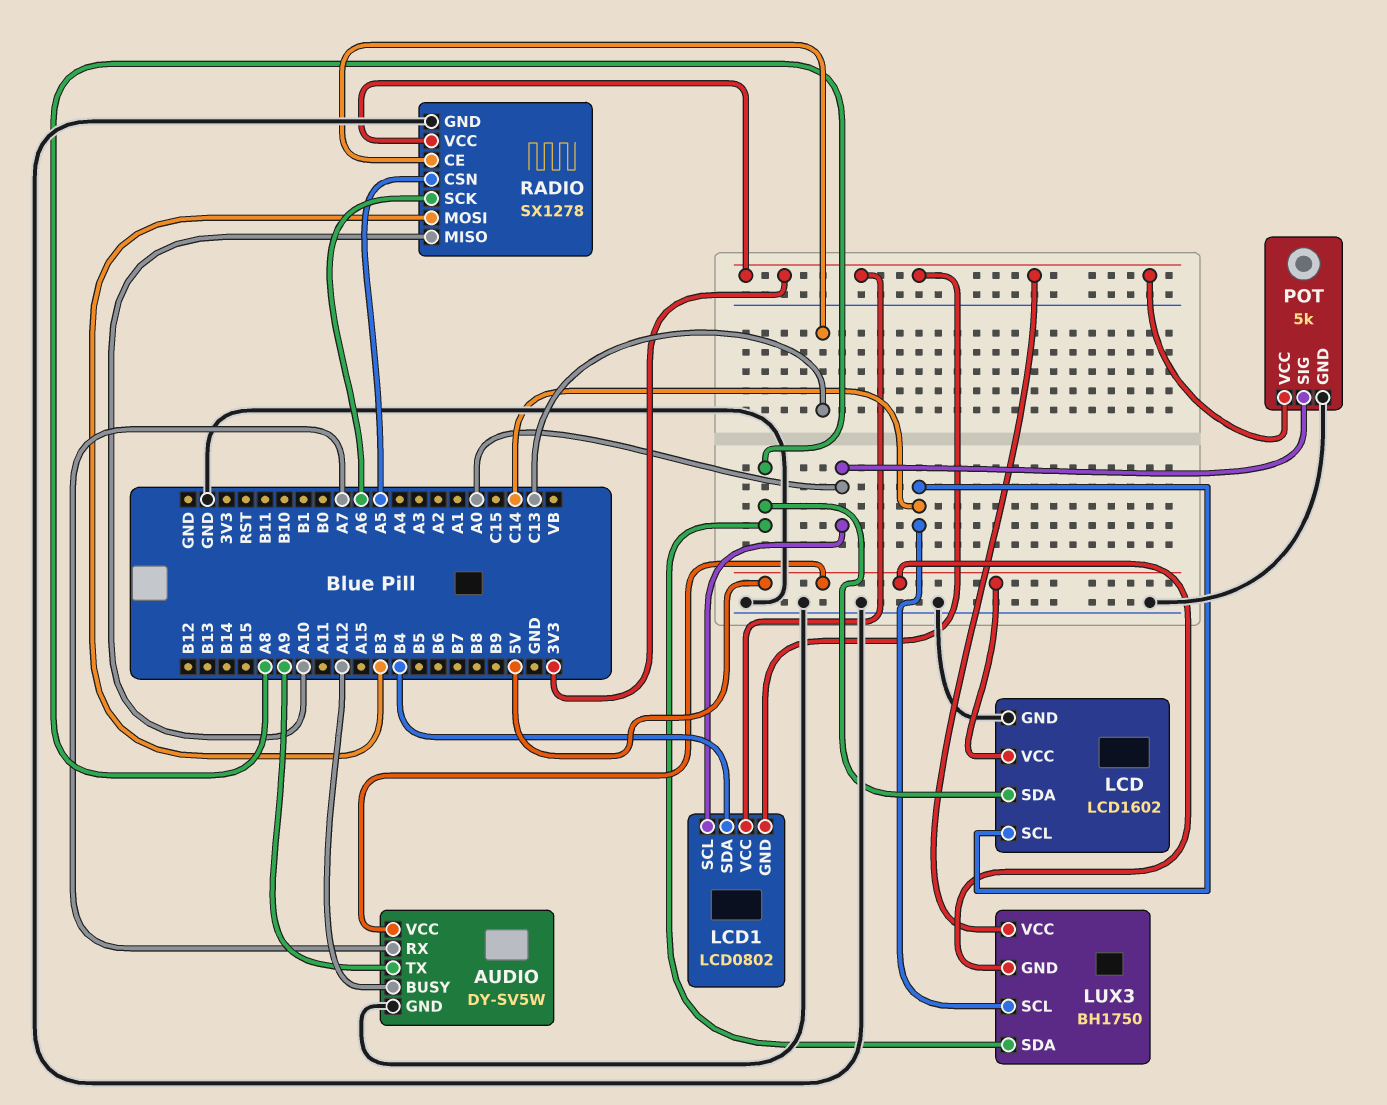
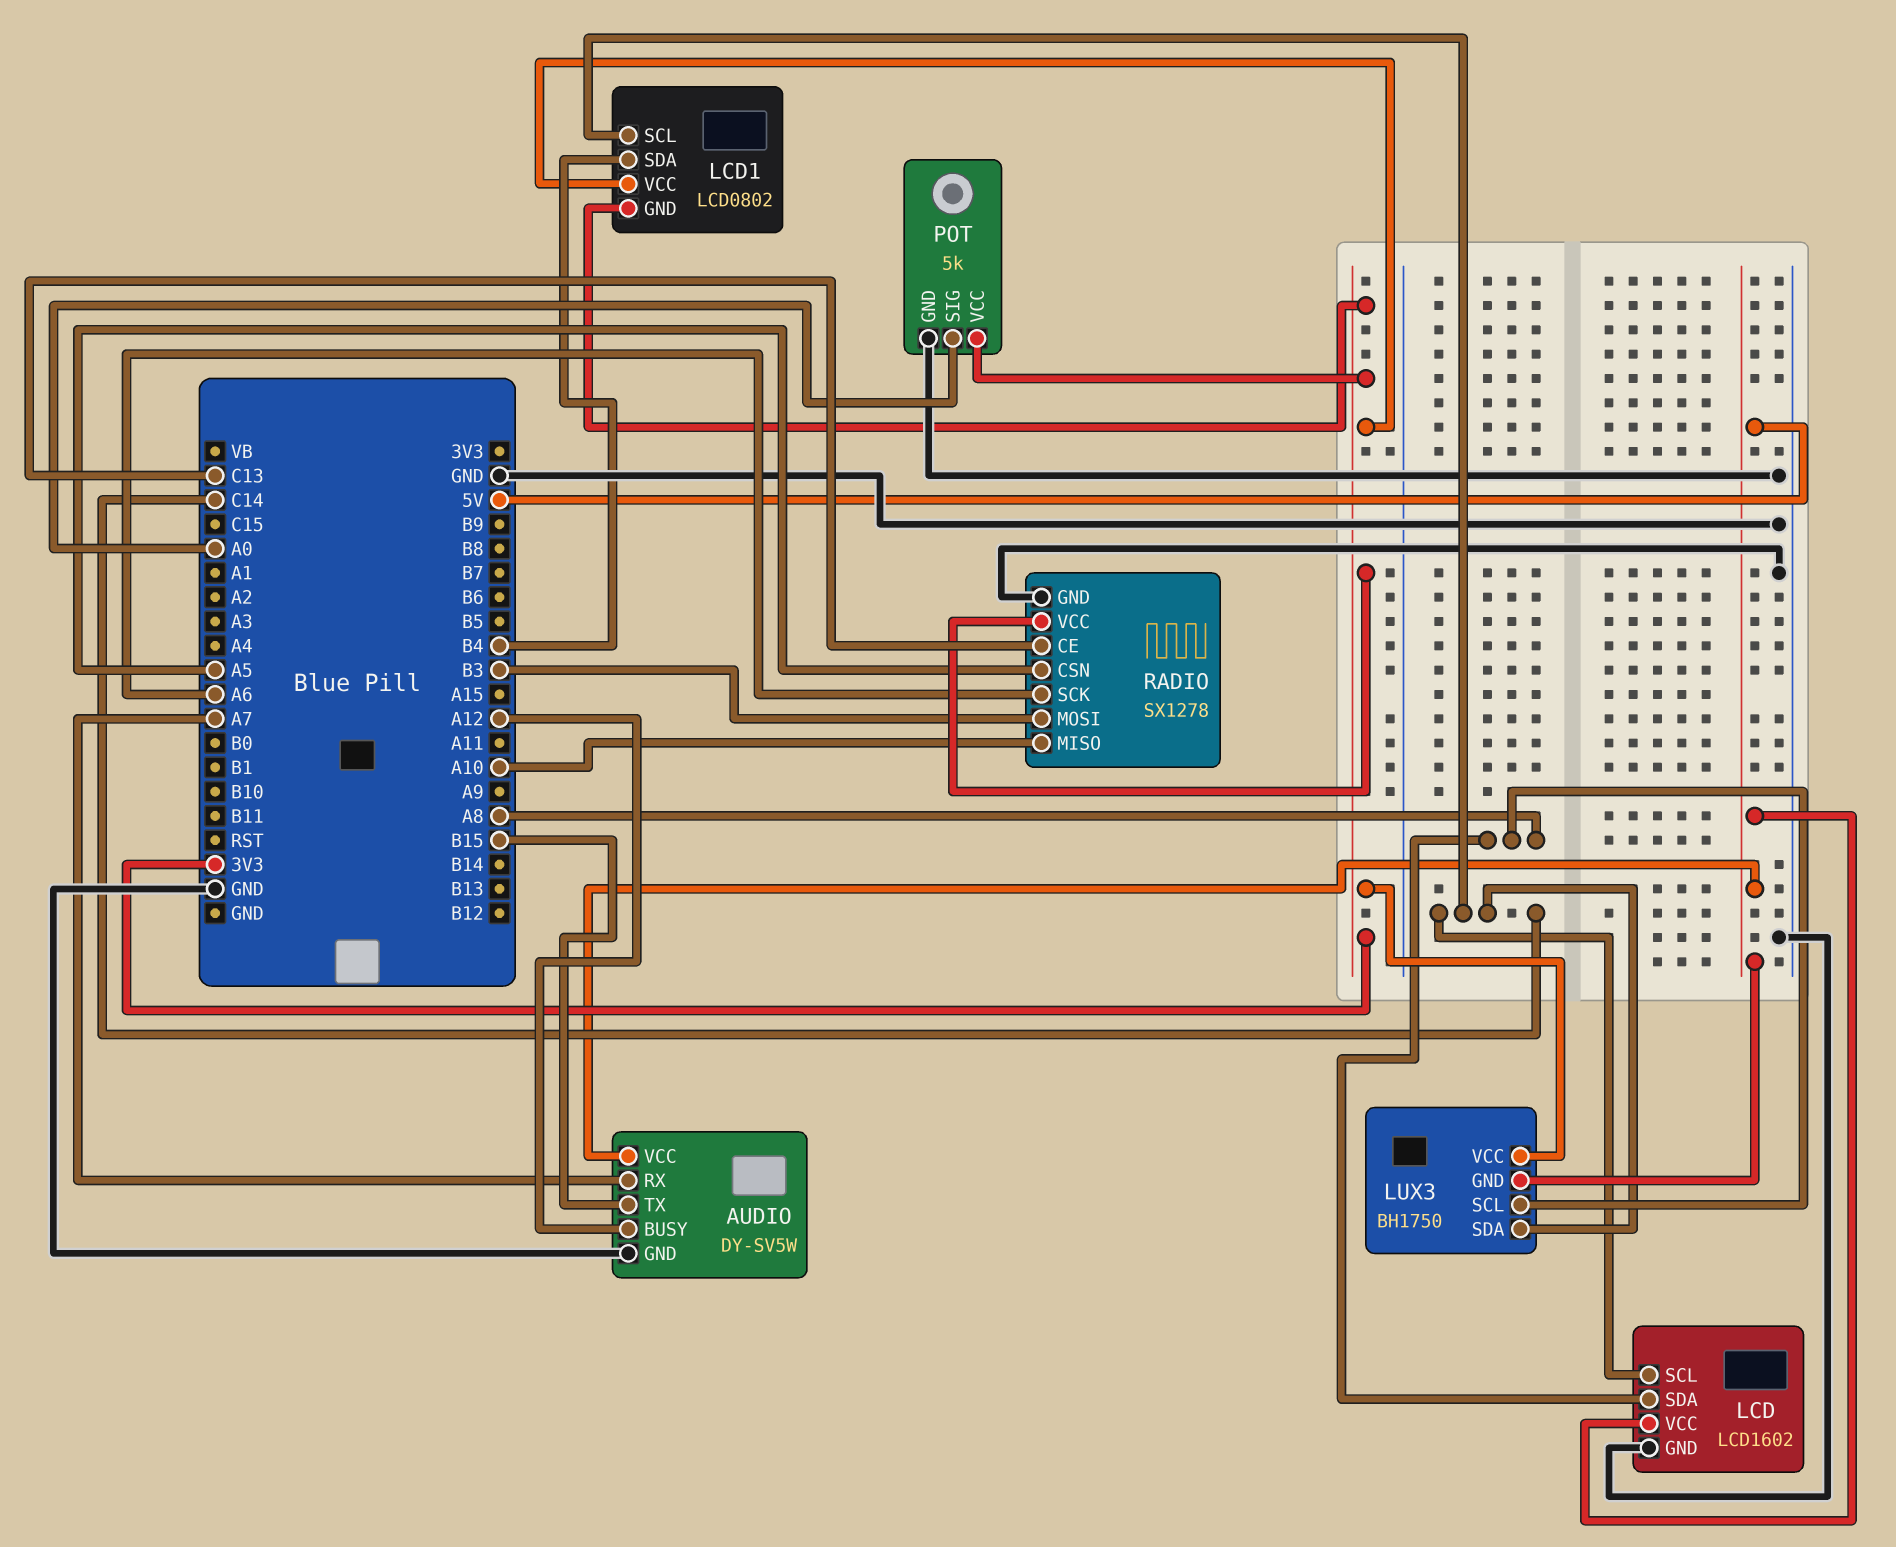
AUDIO pin TX: A9 -> B15
LCD1 pin SCL: A0 -> C14
LUX3 pin SCL: C14 -> A8
LUX3 pin SDA: A8 -> C14

